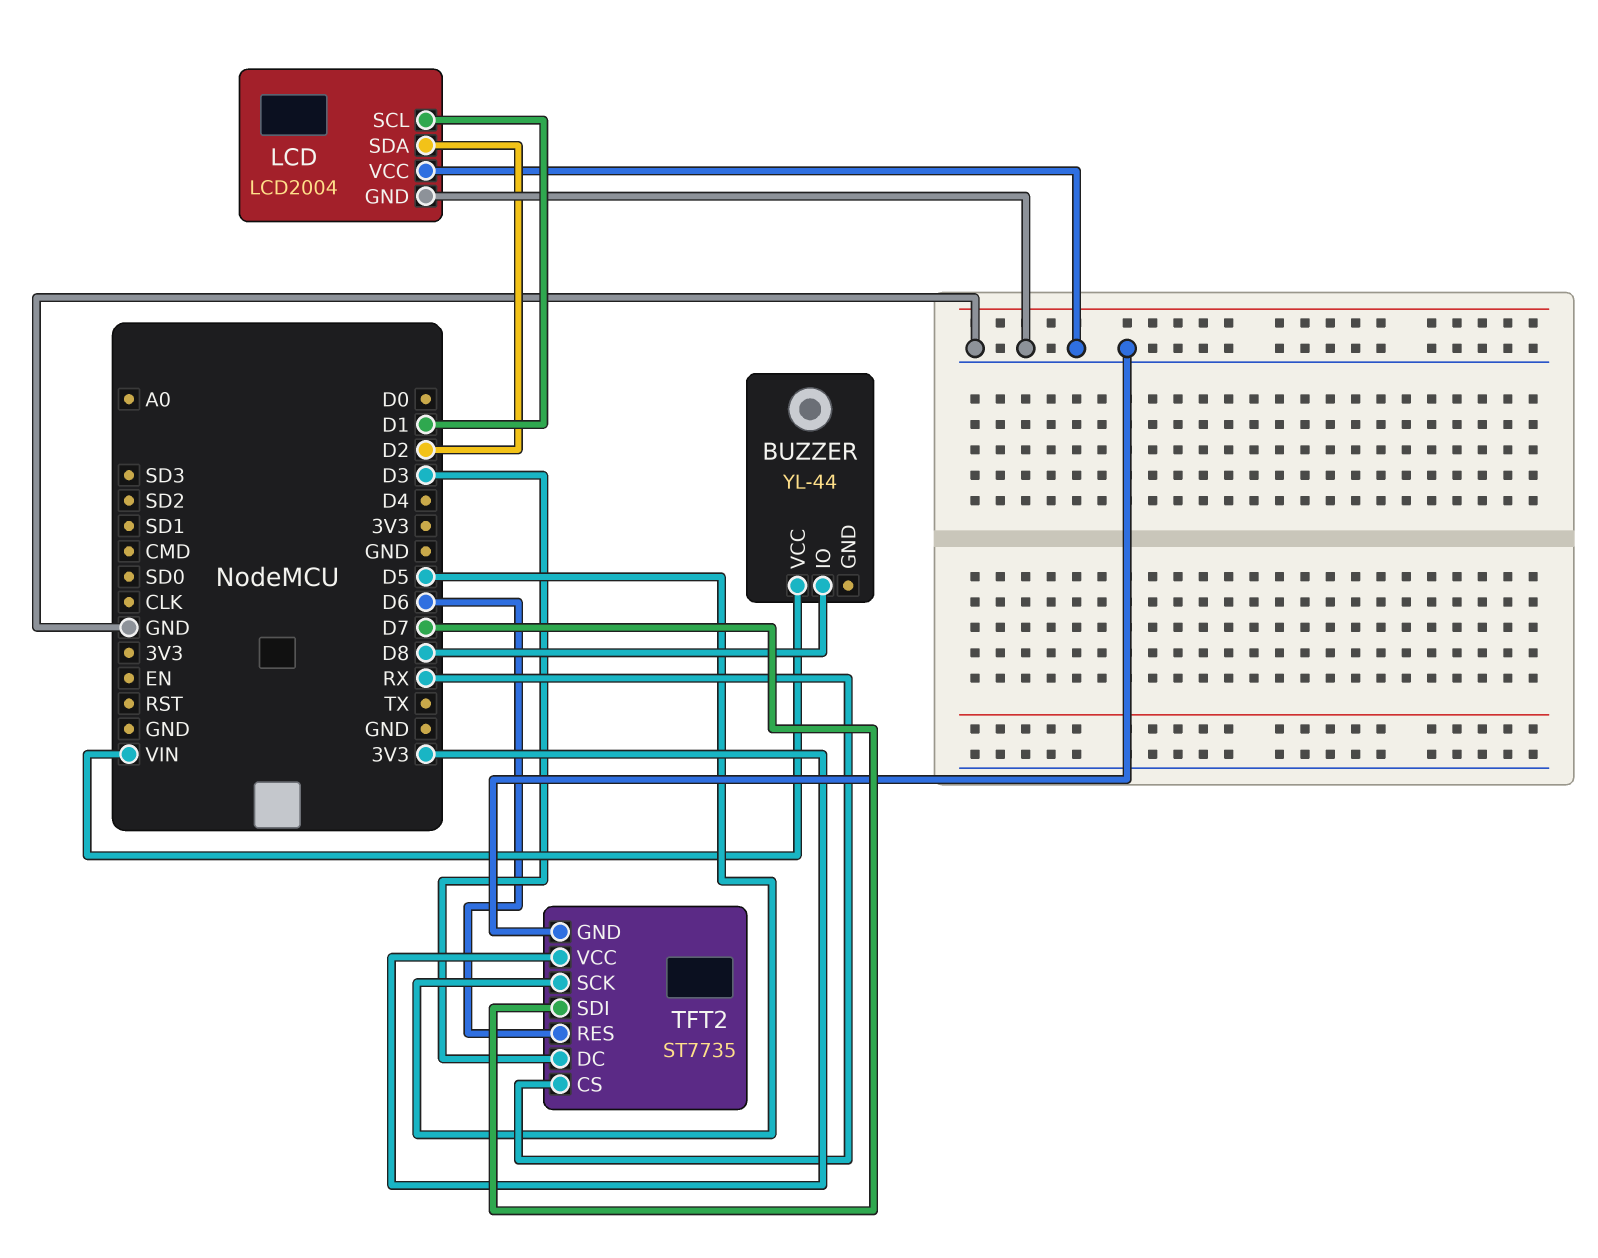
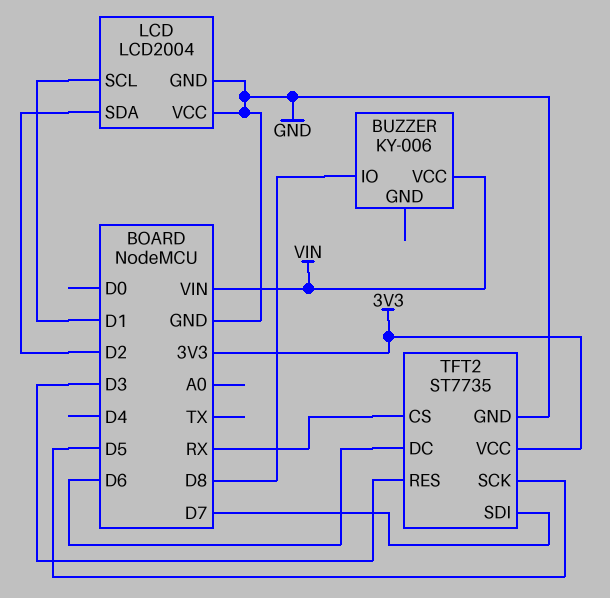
BUZZER: YL-44 -> KY-006
TFT2 pin DC: D3 -> D6
TFT2 pin RES: D6 -> D3

